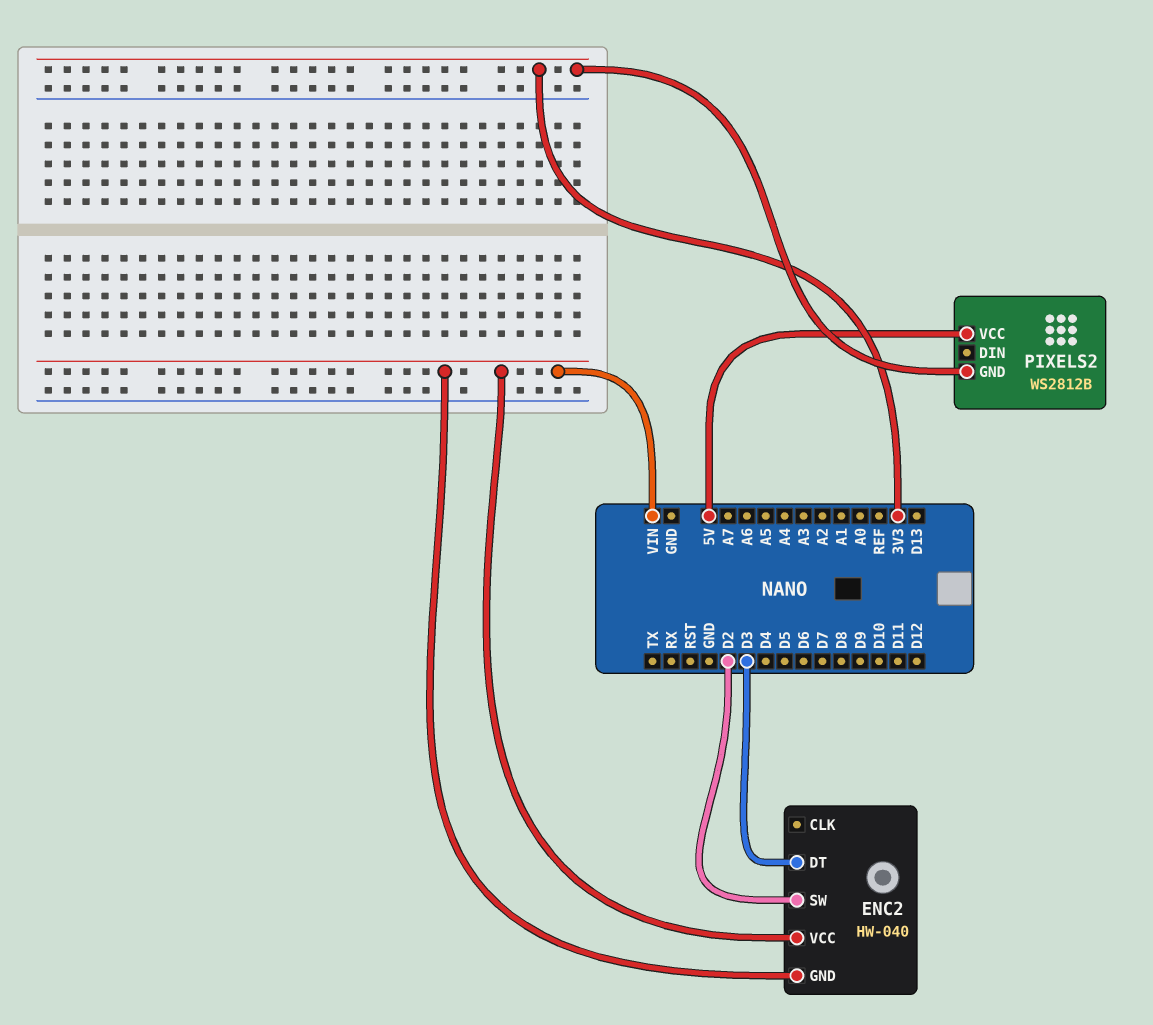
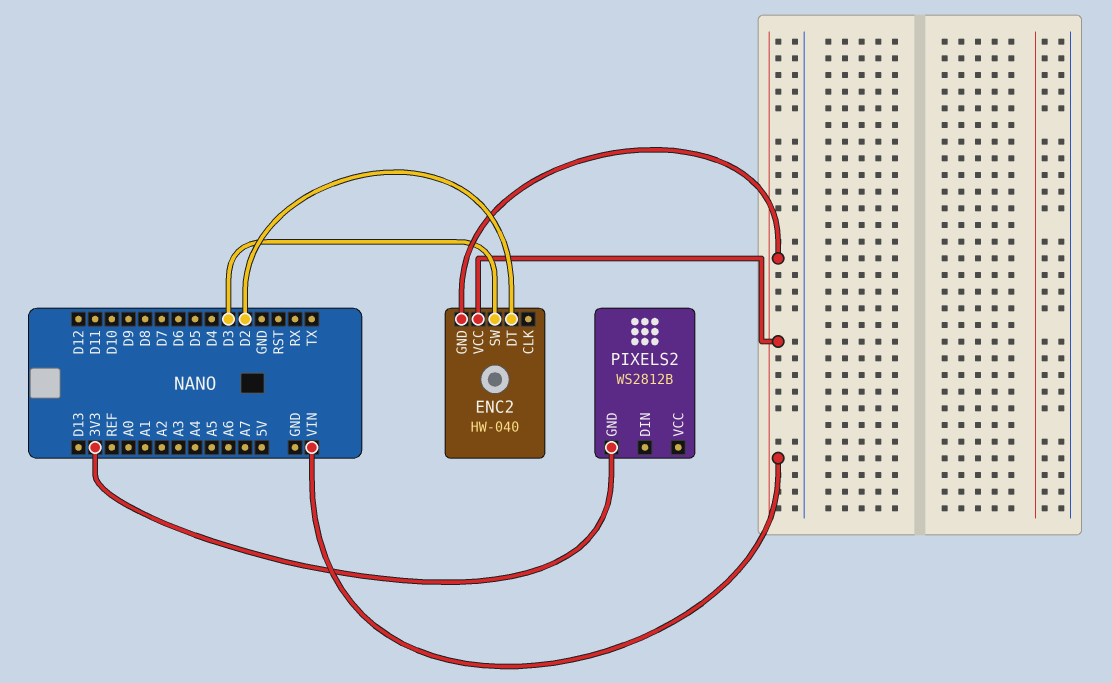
ENC2 pin DT: D3 -> D2
ENC2 pin SW: D2 -> D3
PIXELS2 pin VCC: 5V -> none

